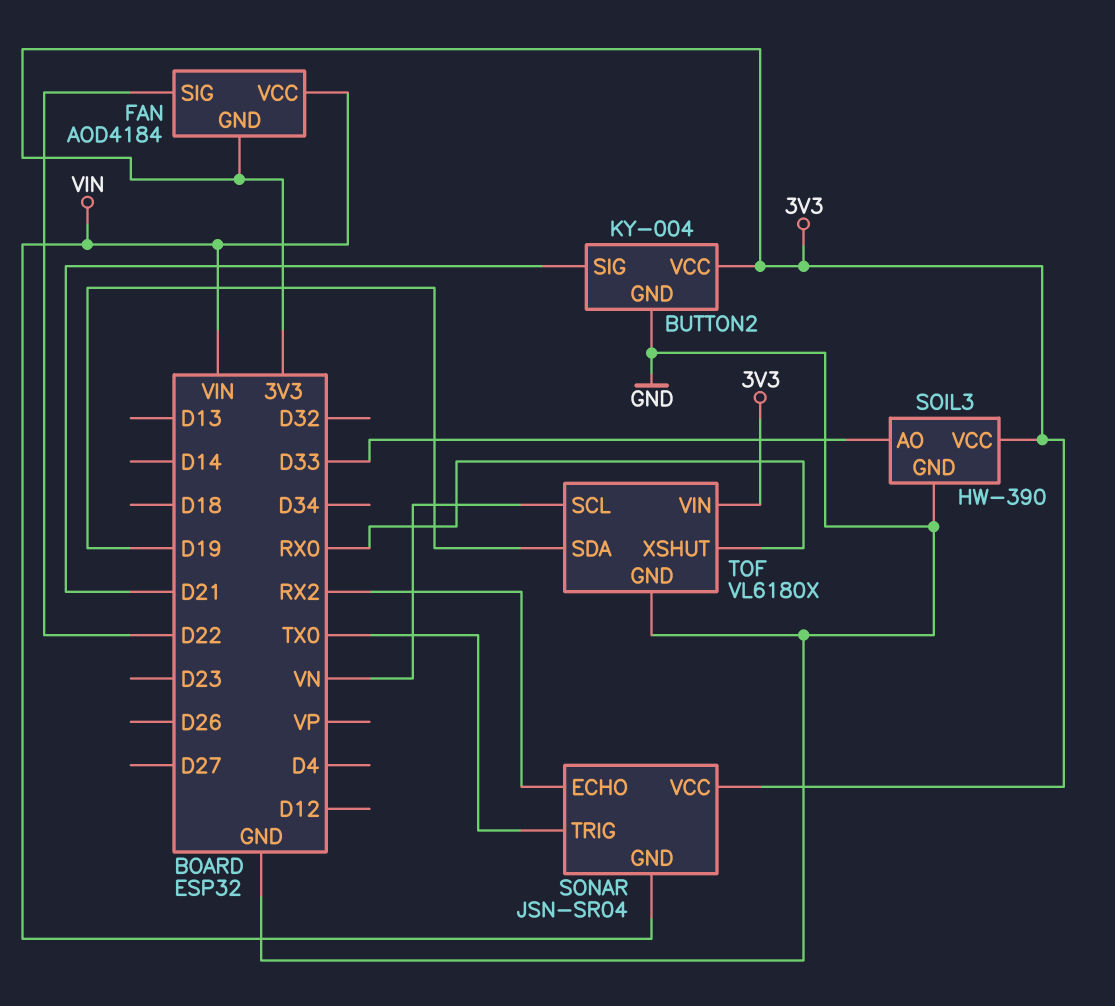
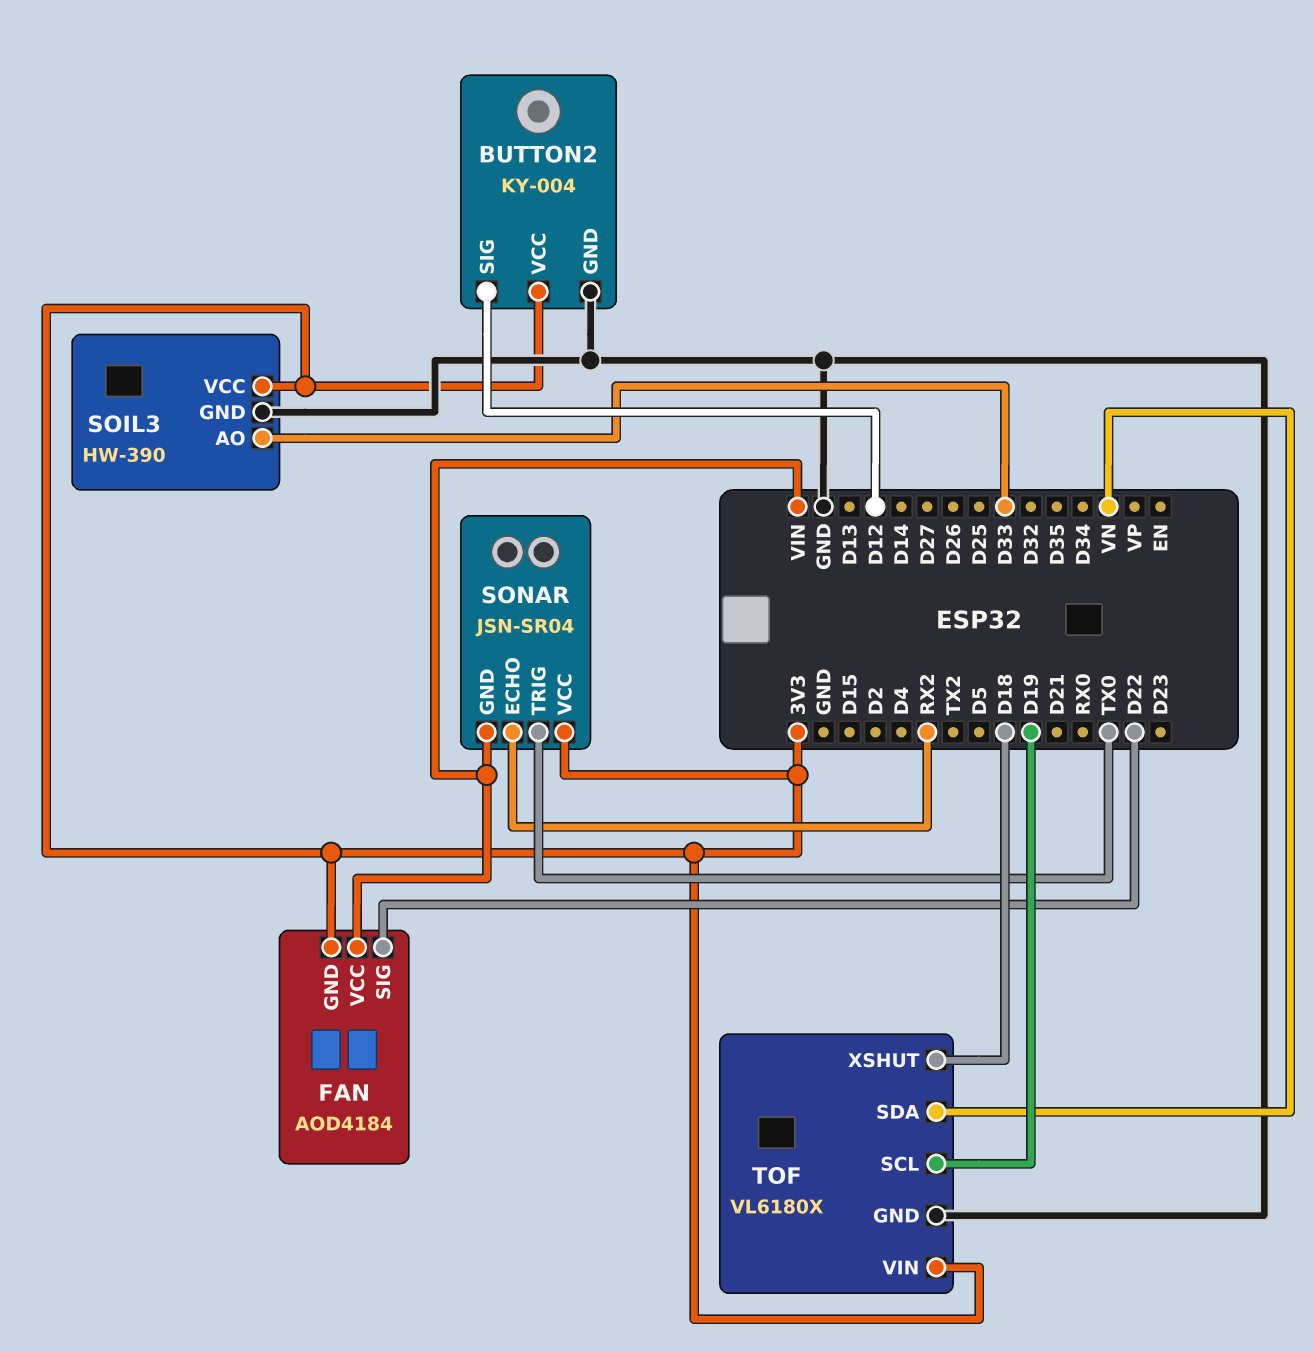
BUTTON2 pin SIG: D21 -> D12
TOF pin SCL: VN -> D19
TOF pin SDA: D19 -> VN
TOF pin XSHUT: RX0 -> D18

